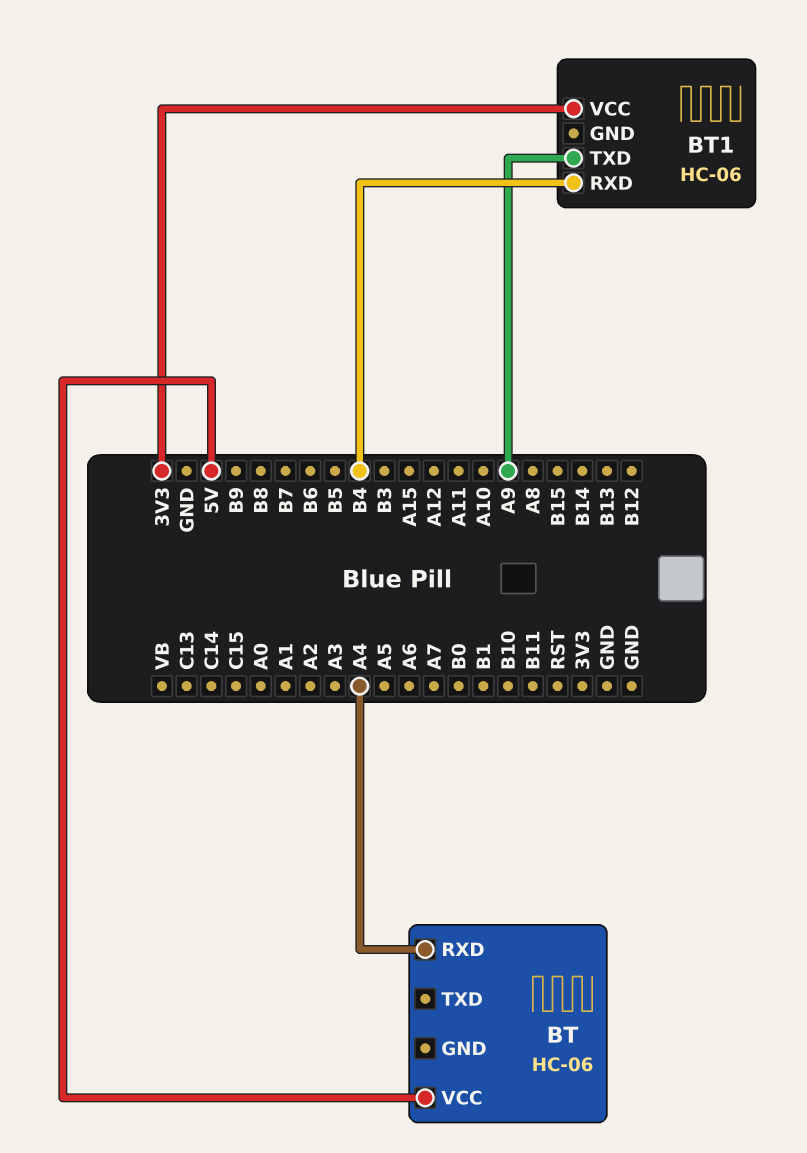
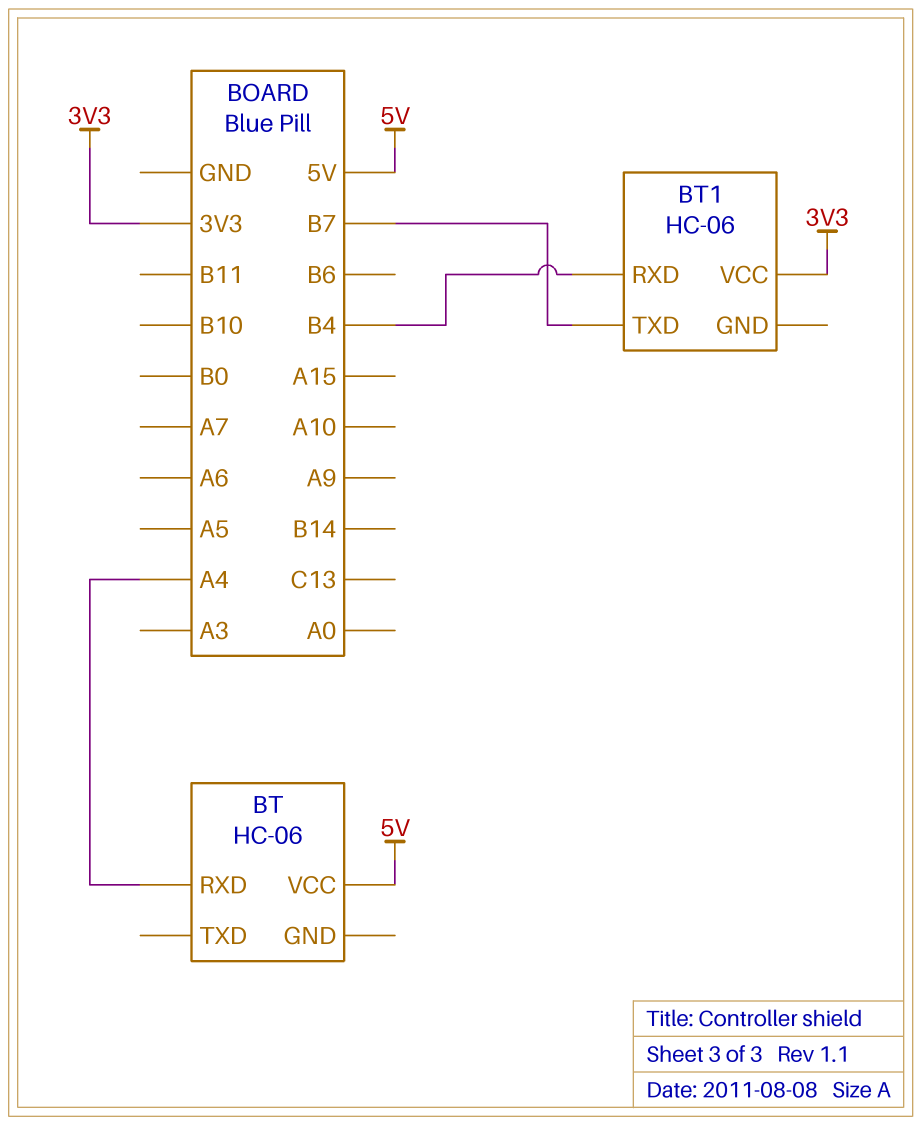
BT1 pin TXD: A9 -> B7

